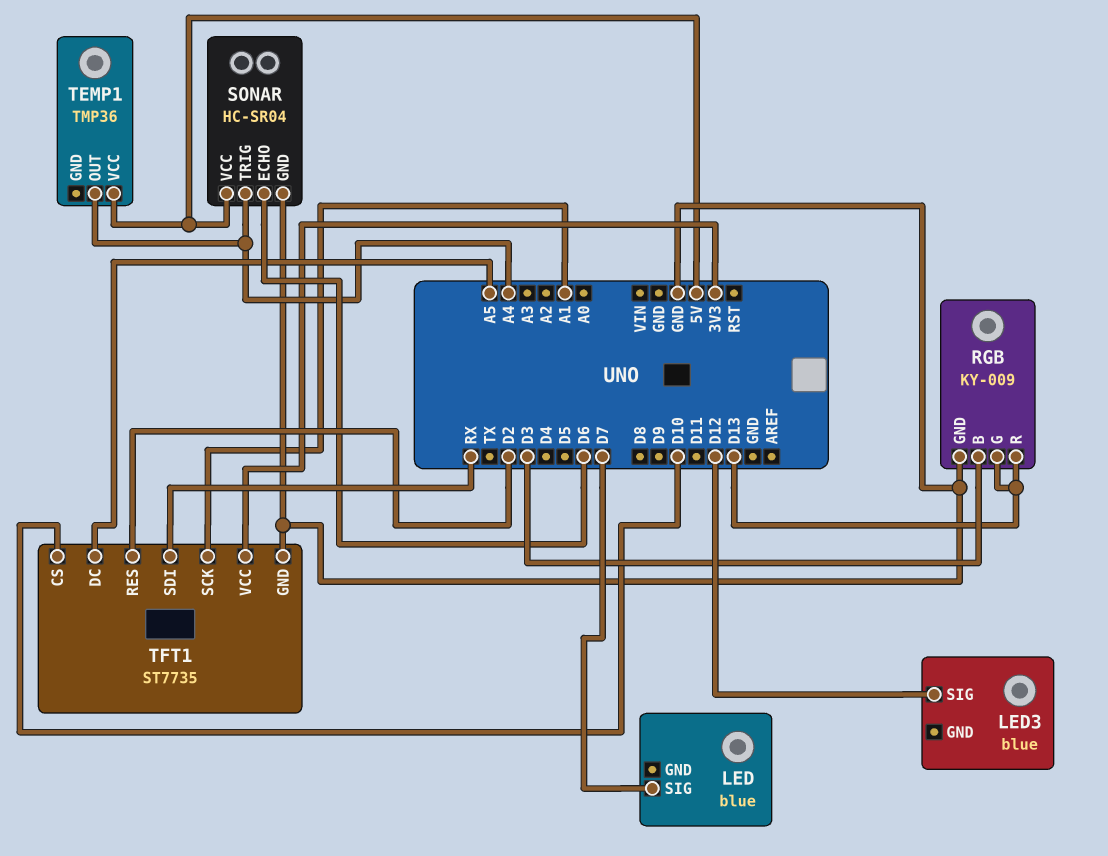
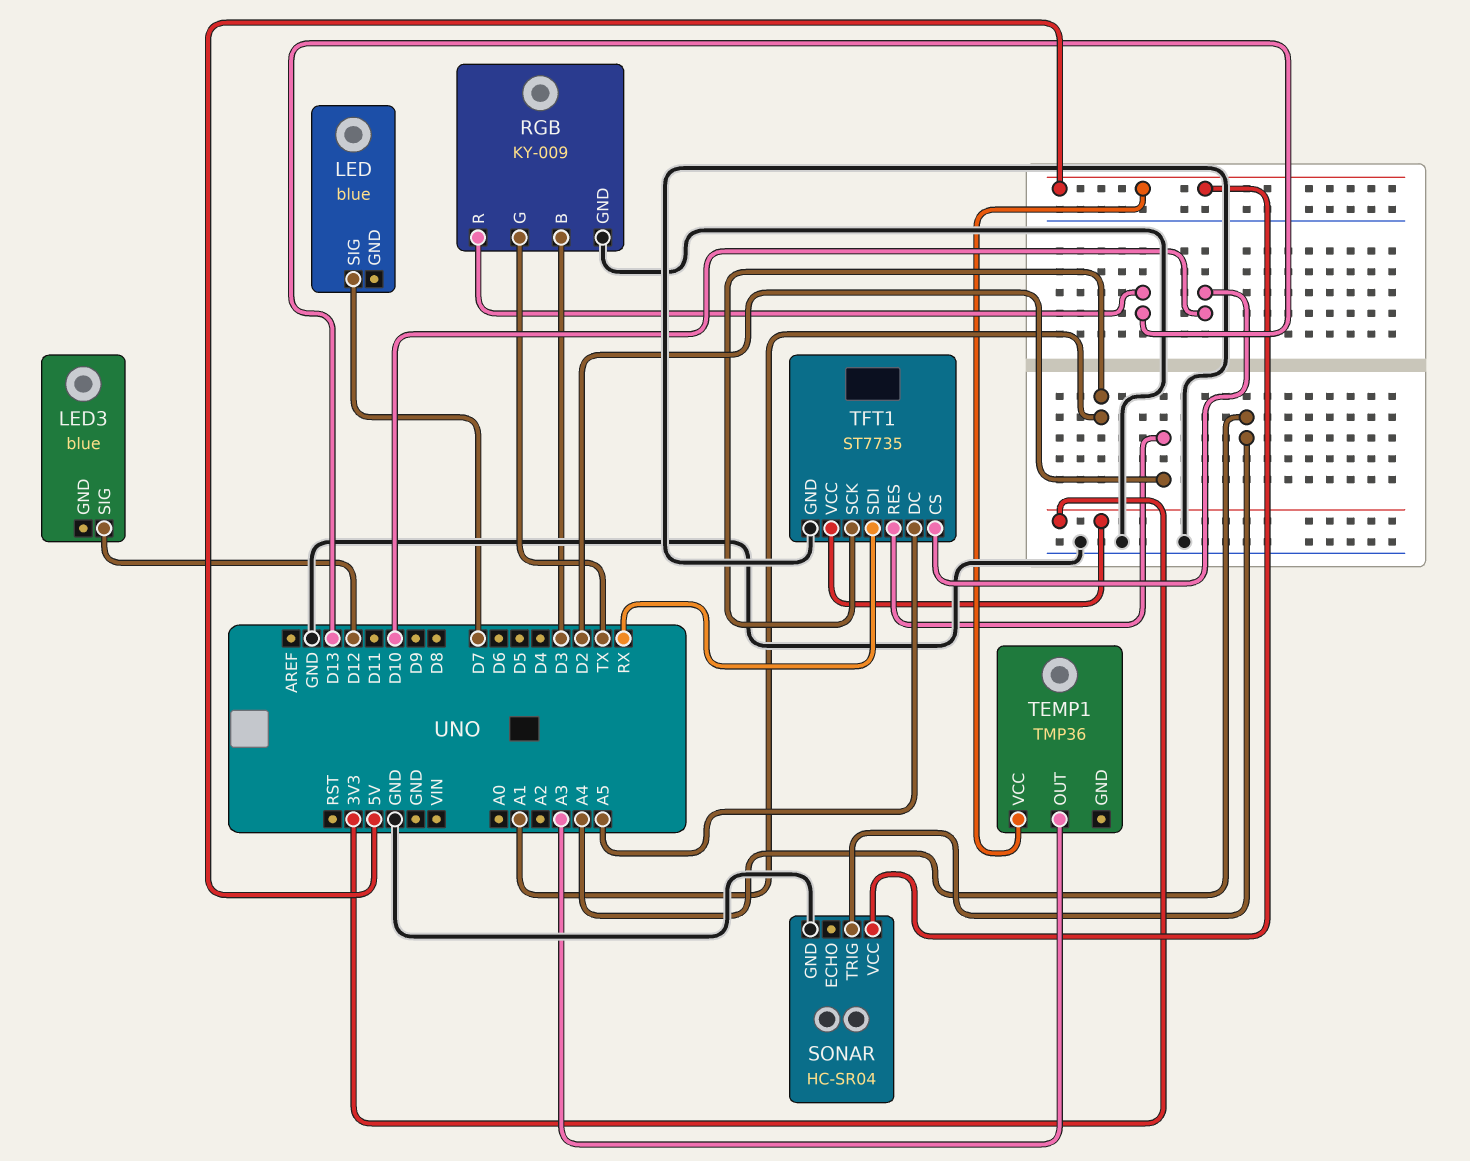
RGB pin G: D13 -> TX
SONAR pin ECHO: D6 -> none
TEMP1 pin OUT: A4 -> A3

